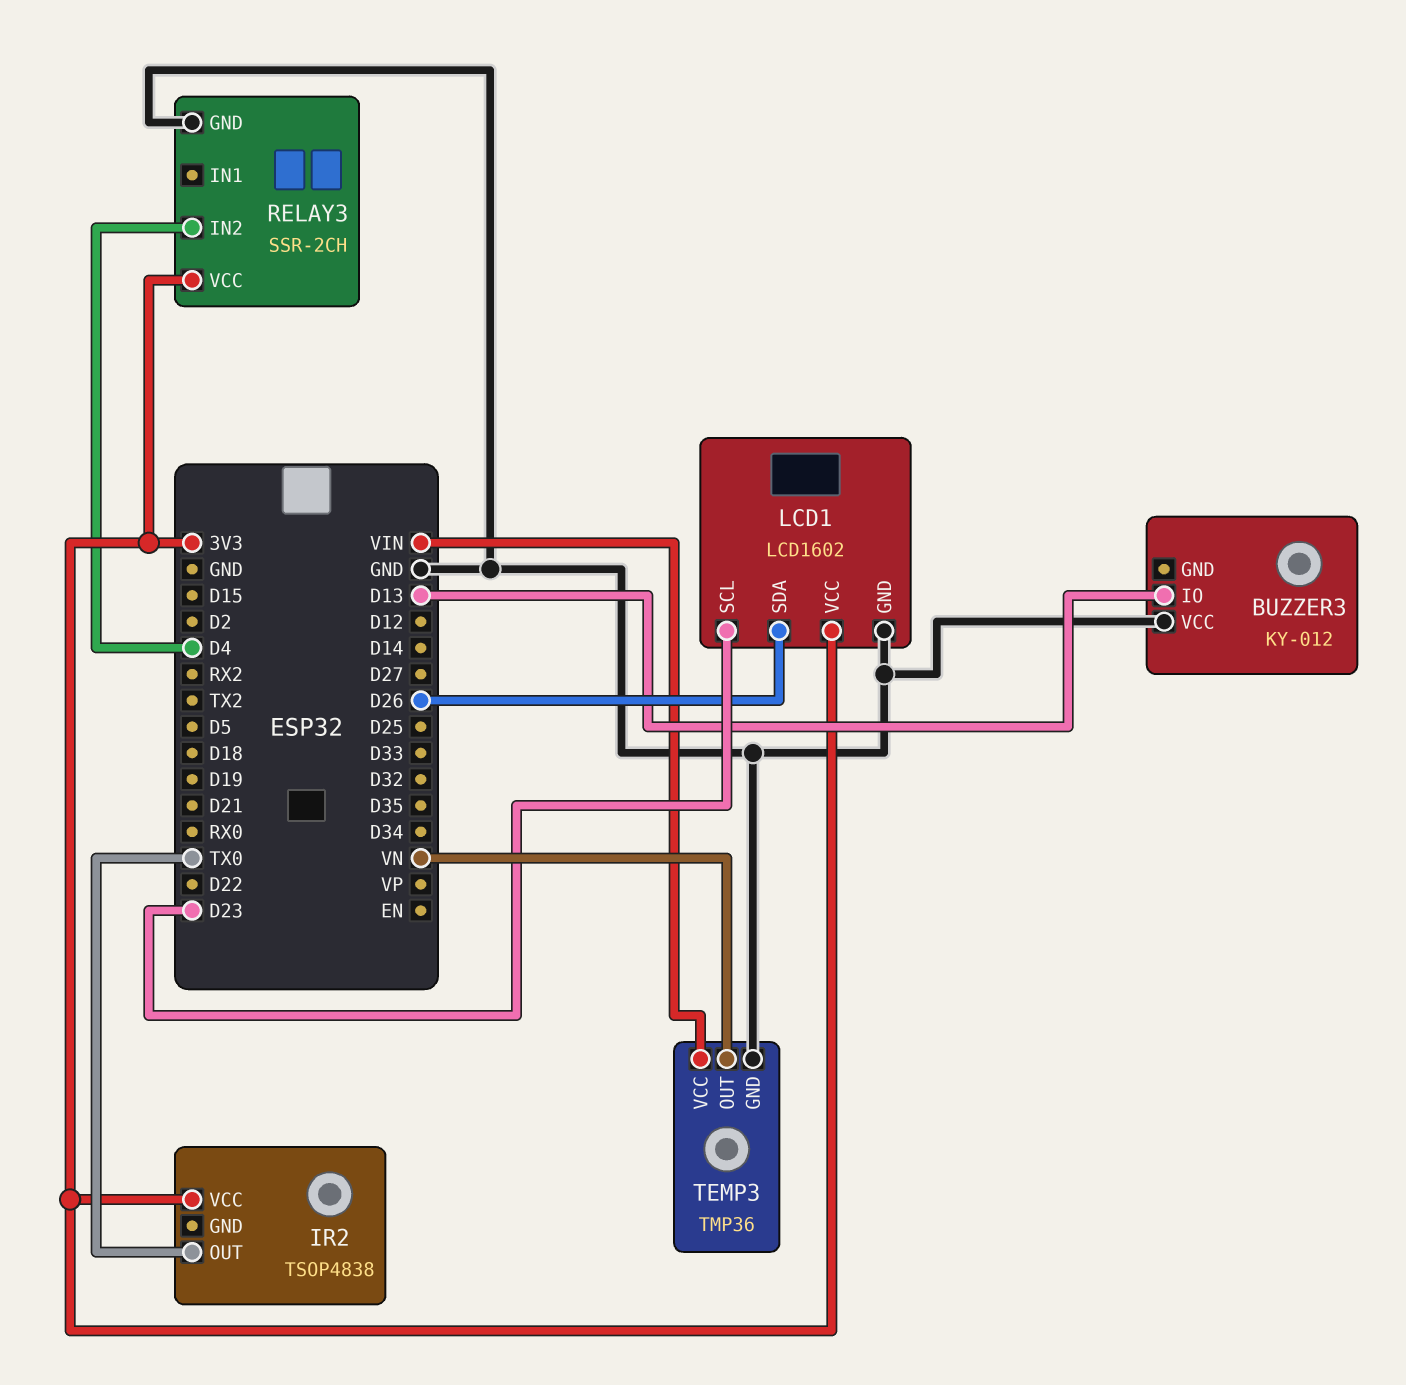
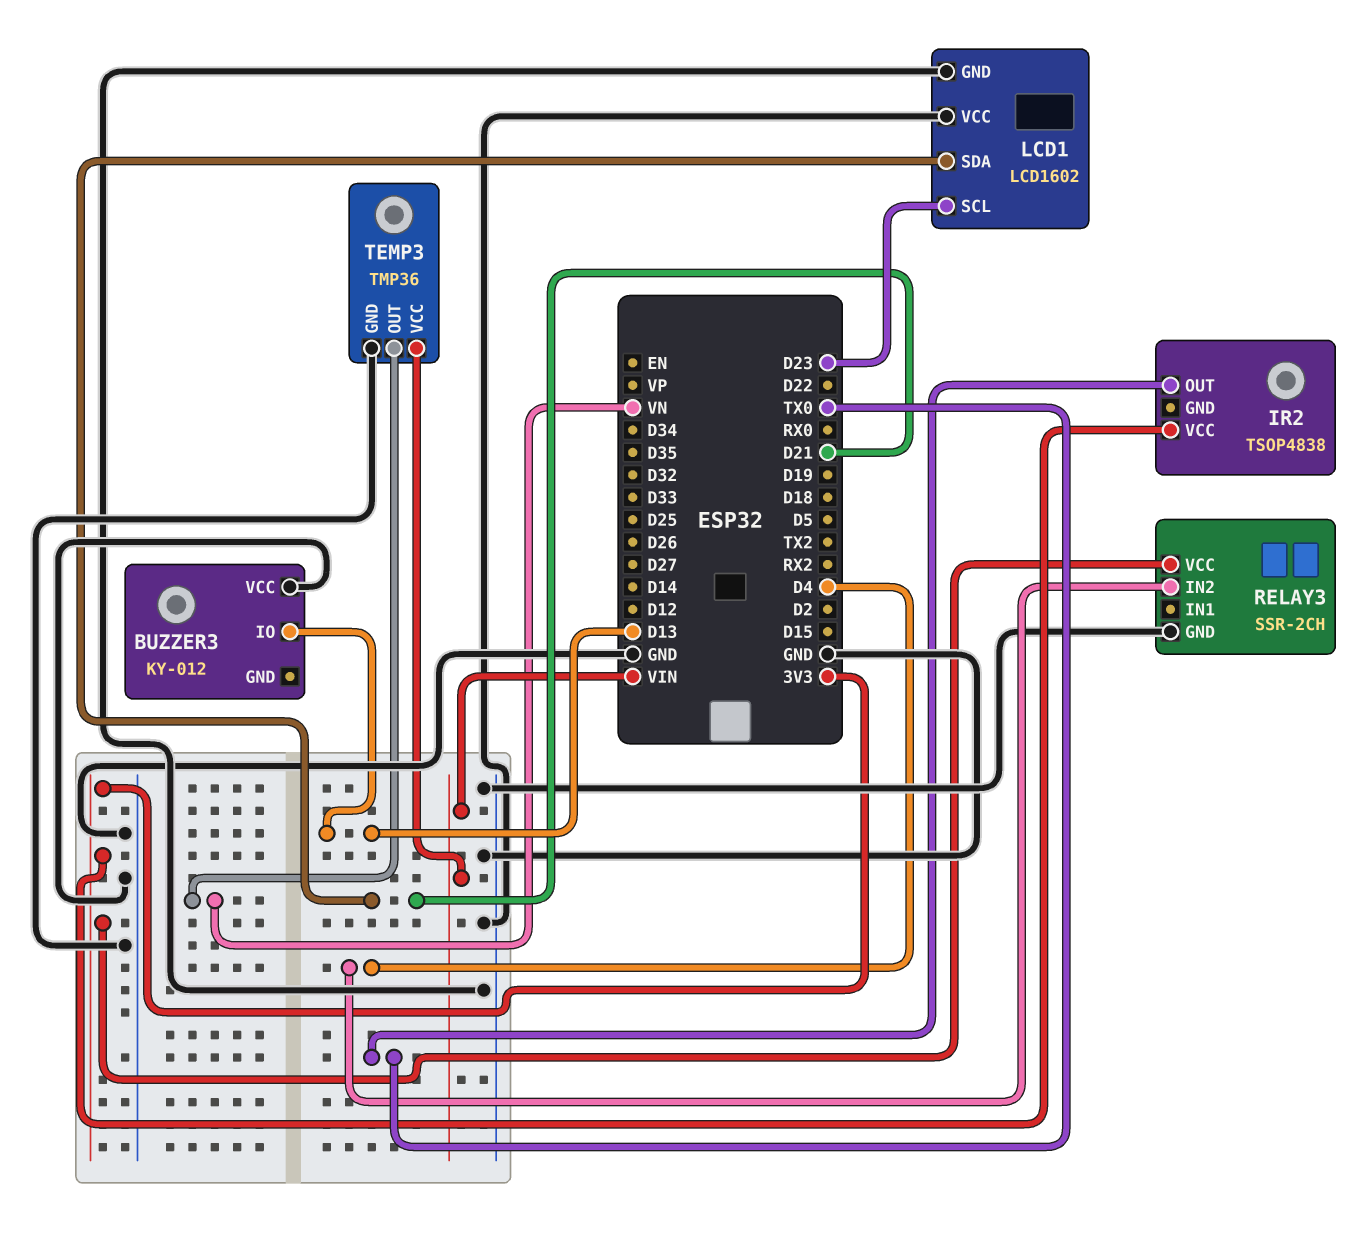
LCD1 pin SDA: D26 -> D21
LCD1 pin VCC: 3V3 -> GND

